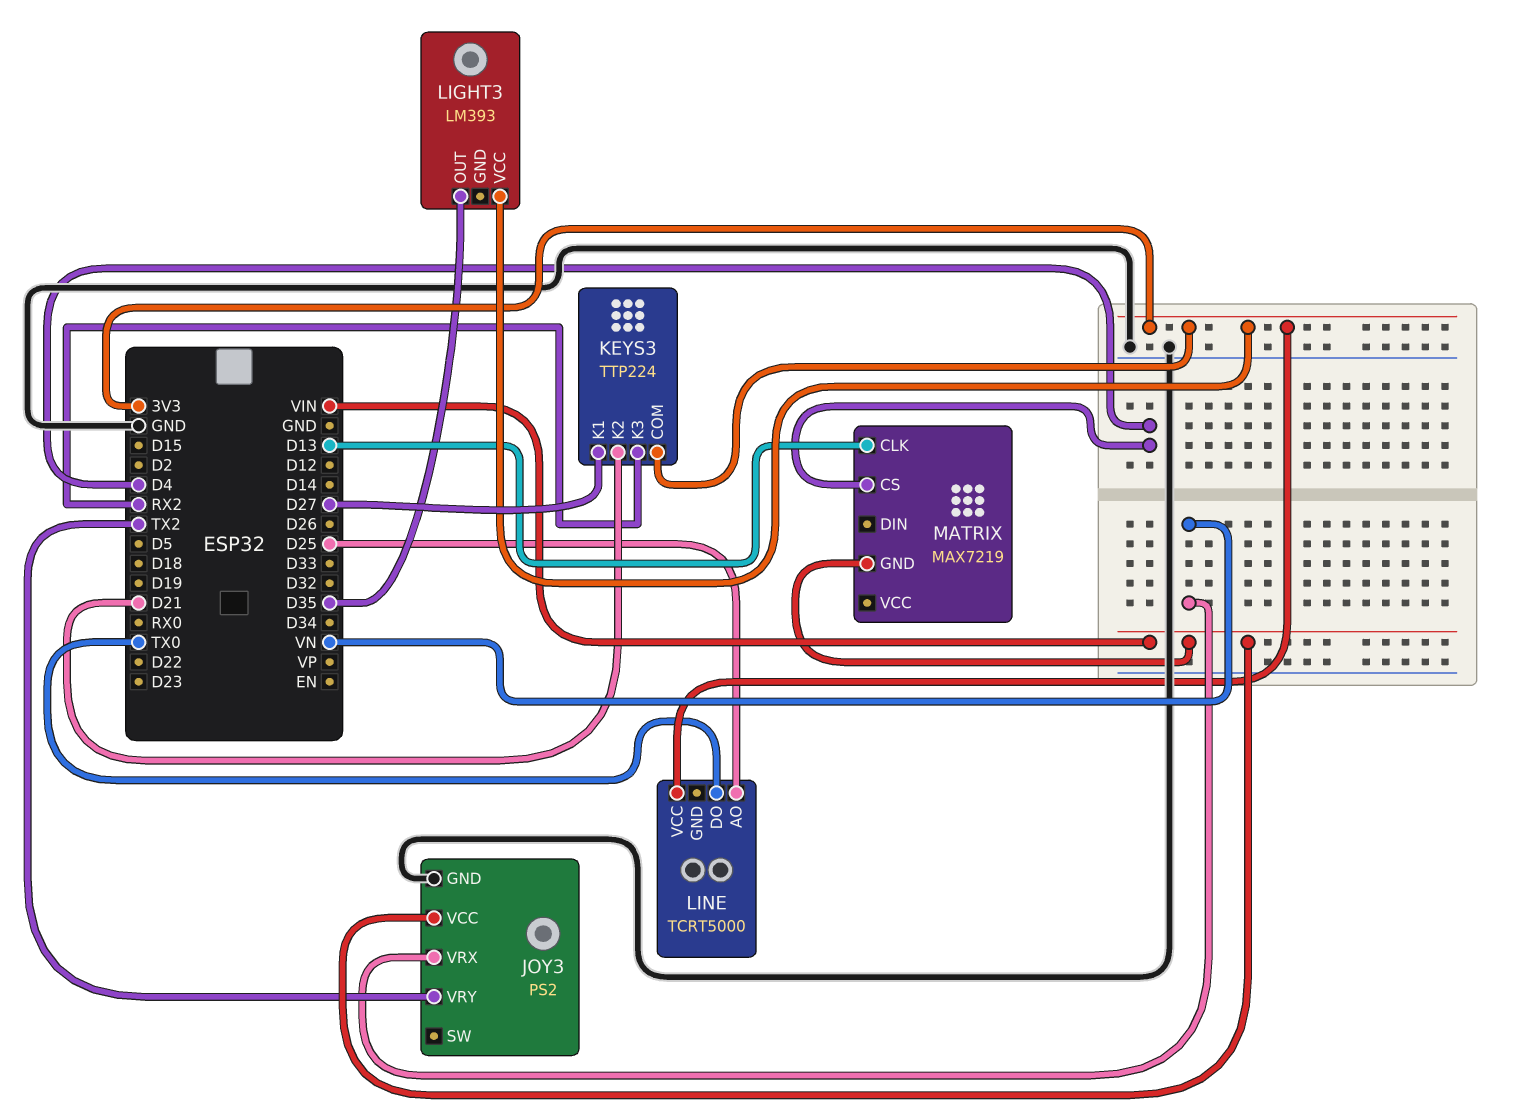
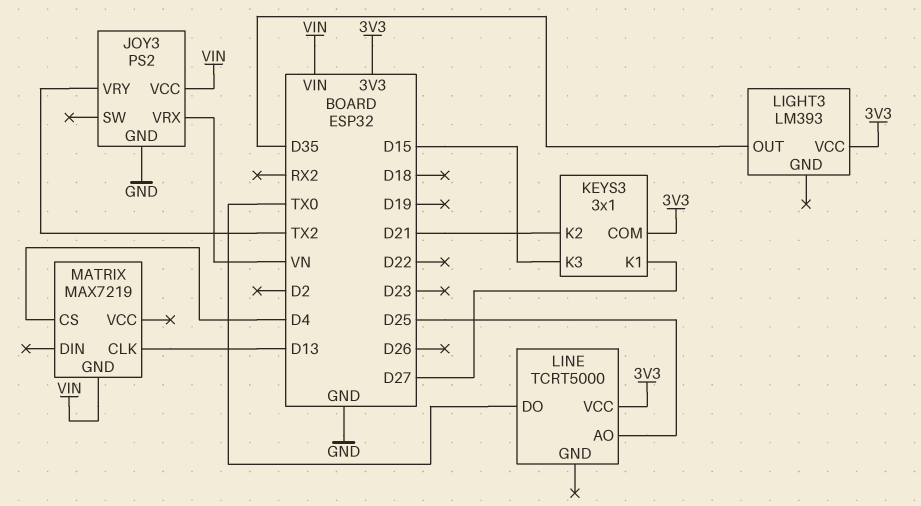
KEYS3: TTP224 -> 3x1
KEYS3 pin K3: RX2 -> D15

